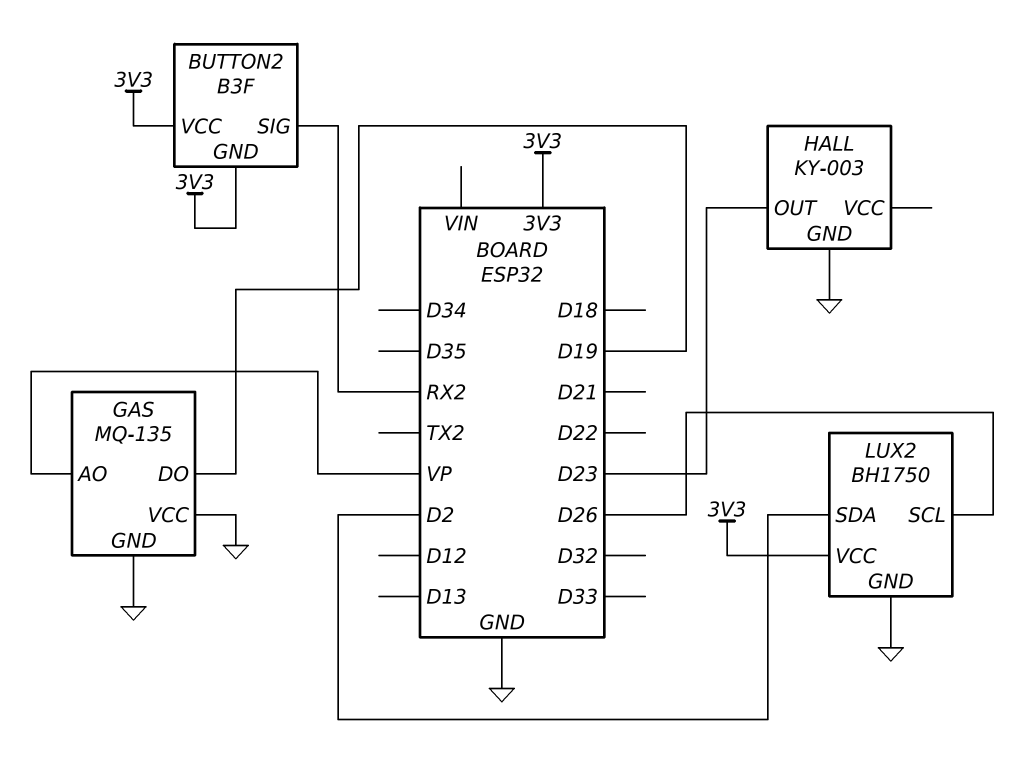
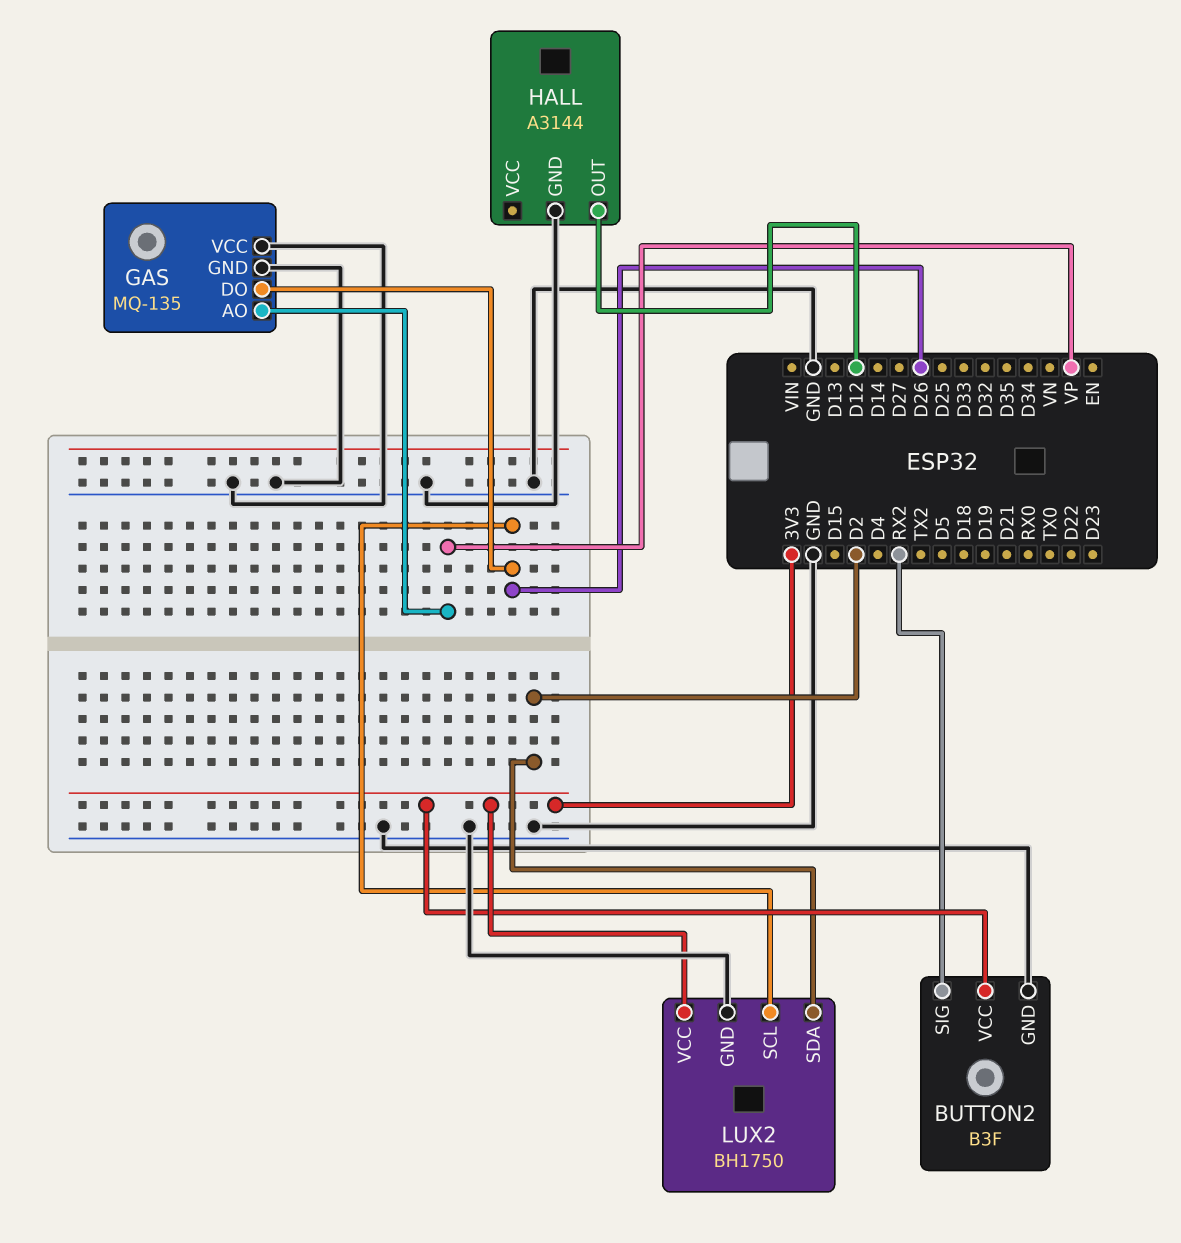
BUTTON2 pin GND: 3V3 -> GND
GAS pin DO: D19 -> D26
HALL: KY-003 -> A3144
HALL pin OUT: D23 -> D12

